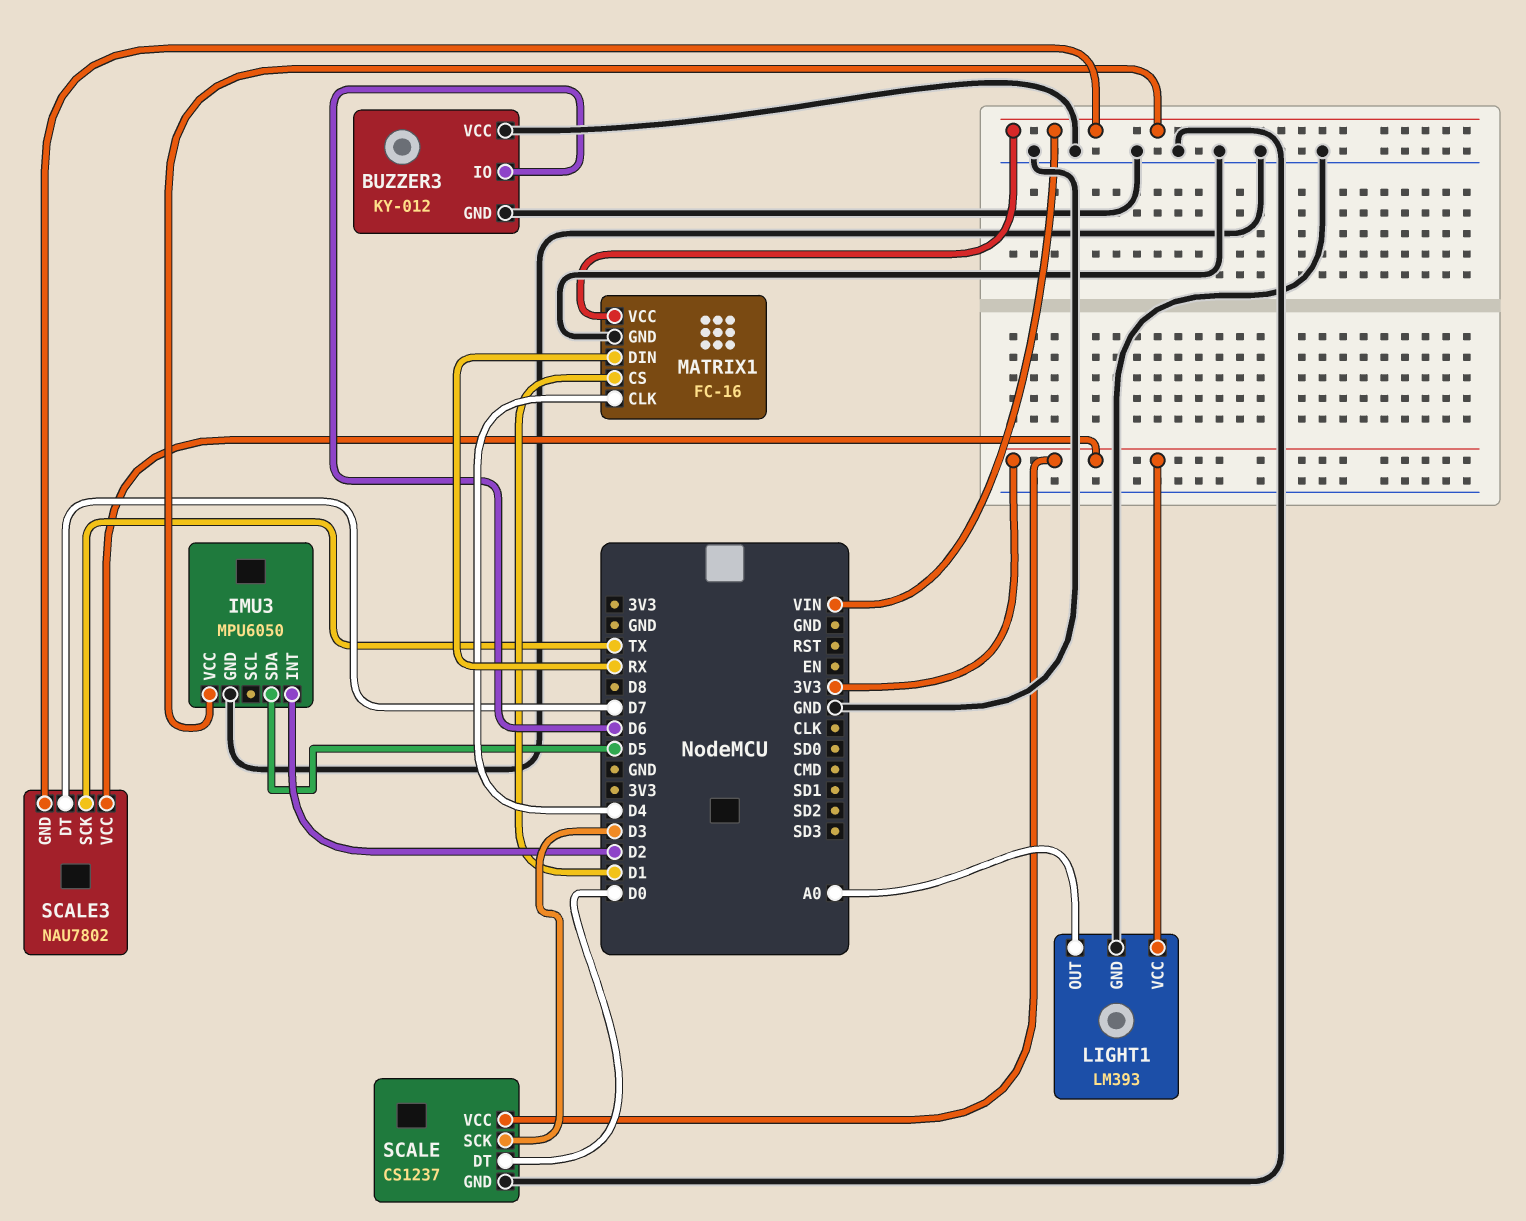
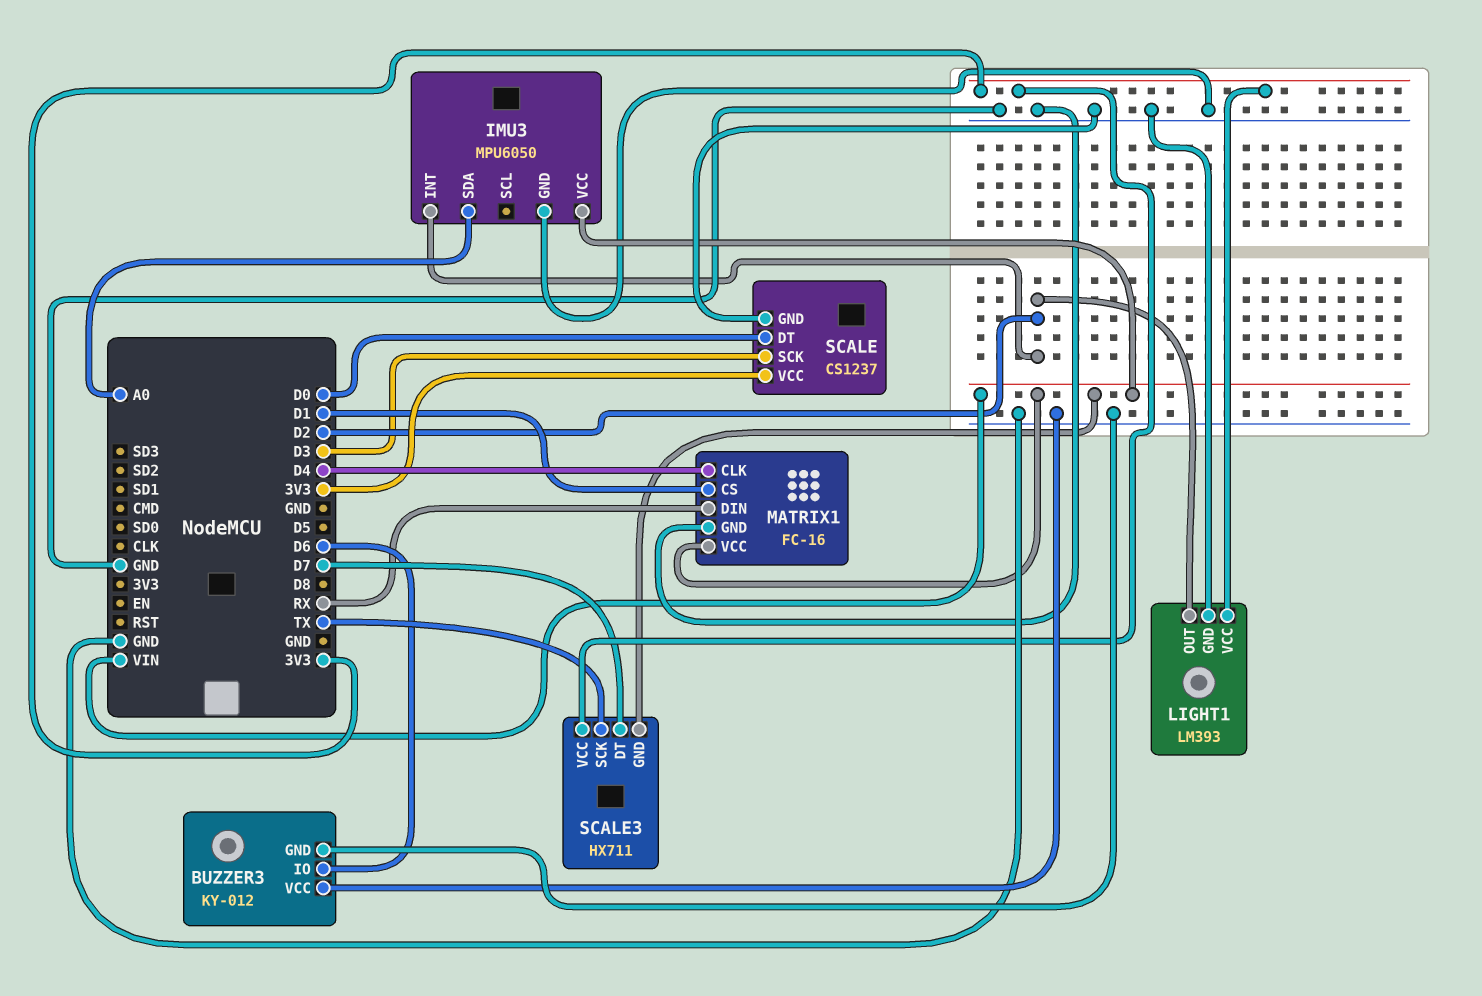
IMU3 pin SDA: D5 -> A0
LIGHT1 pin OUT: A0 -> D2
SCALE3: NAU7802 -> HX711

